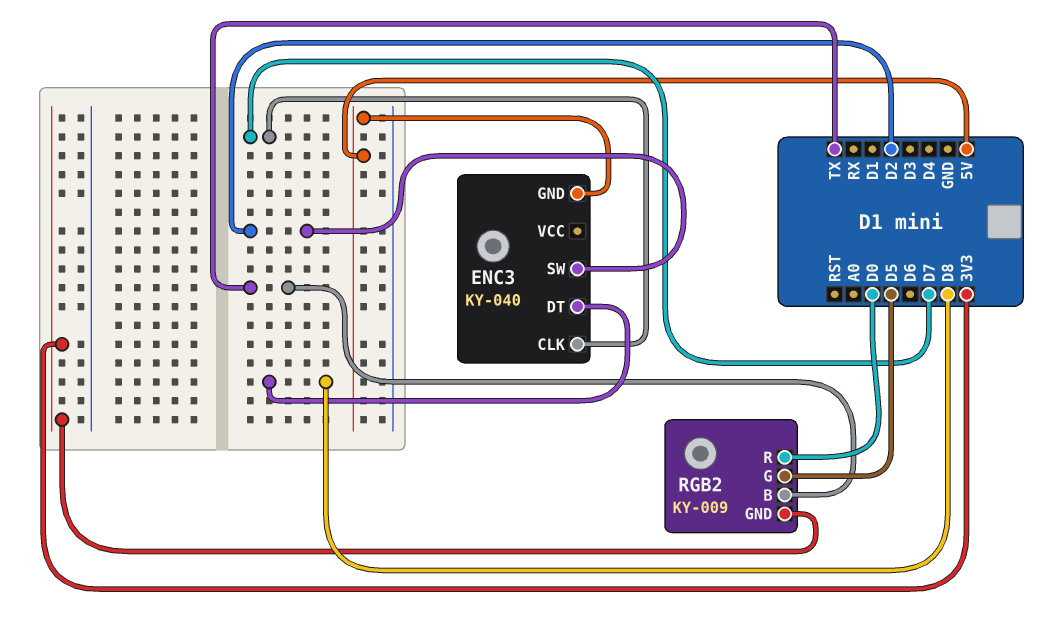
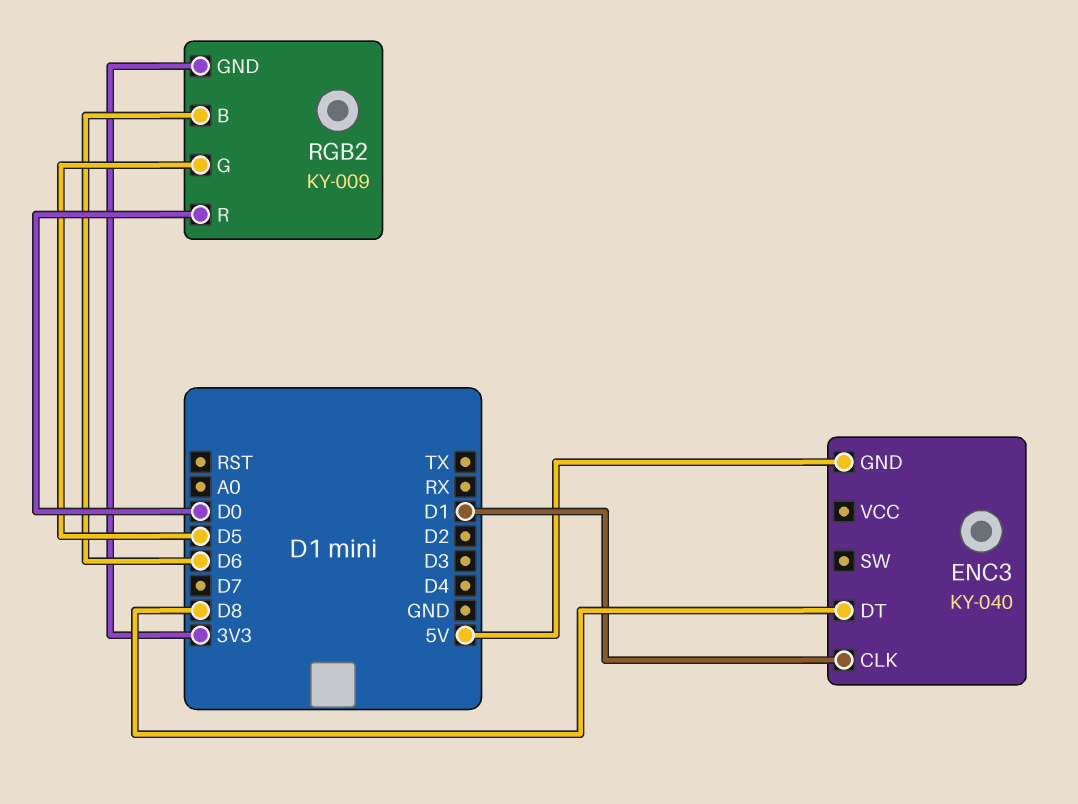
ENC3 pin CLK: D7 -> D1
ENC3 pin SW: D2 -> none
RGB2 pin B: TX -> D6

